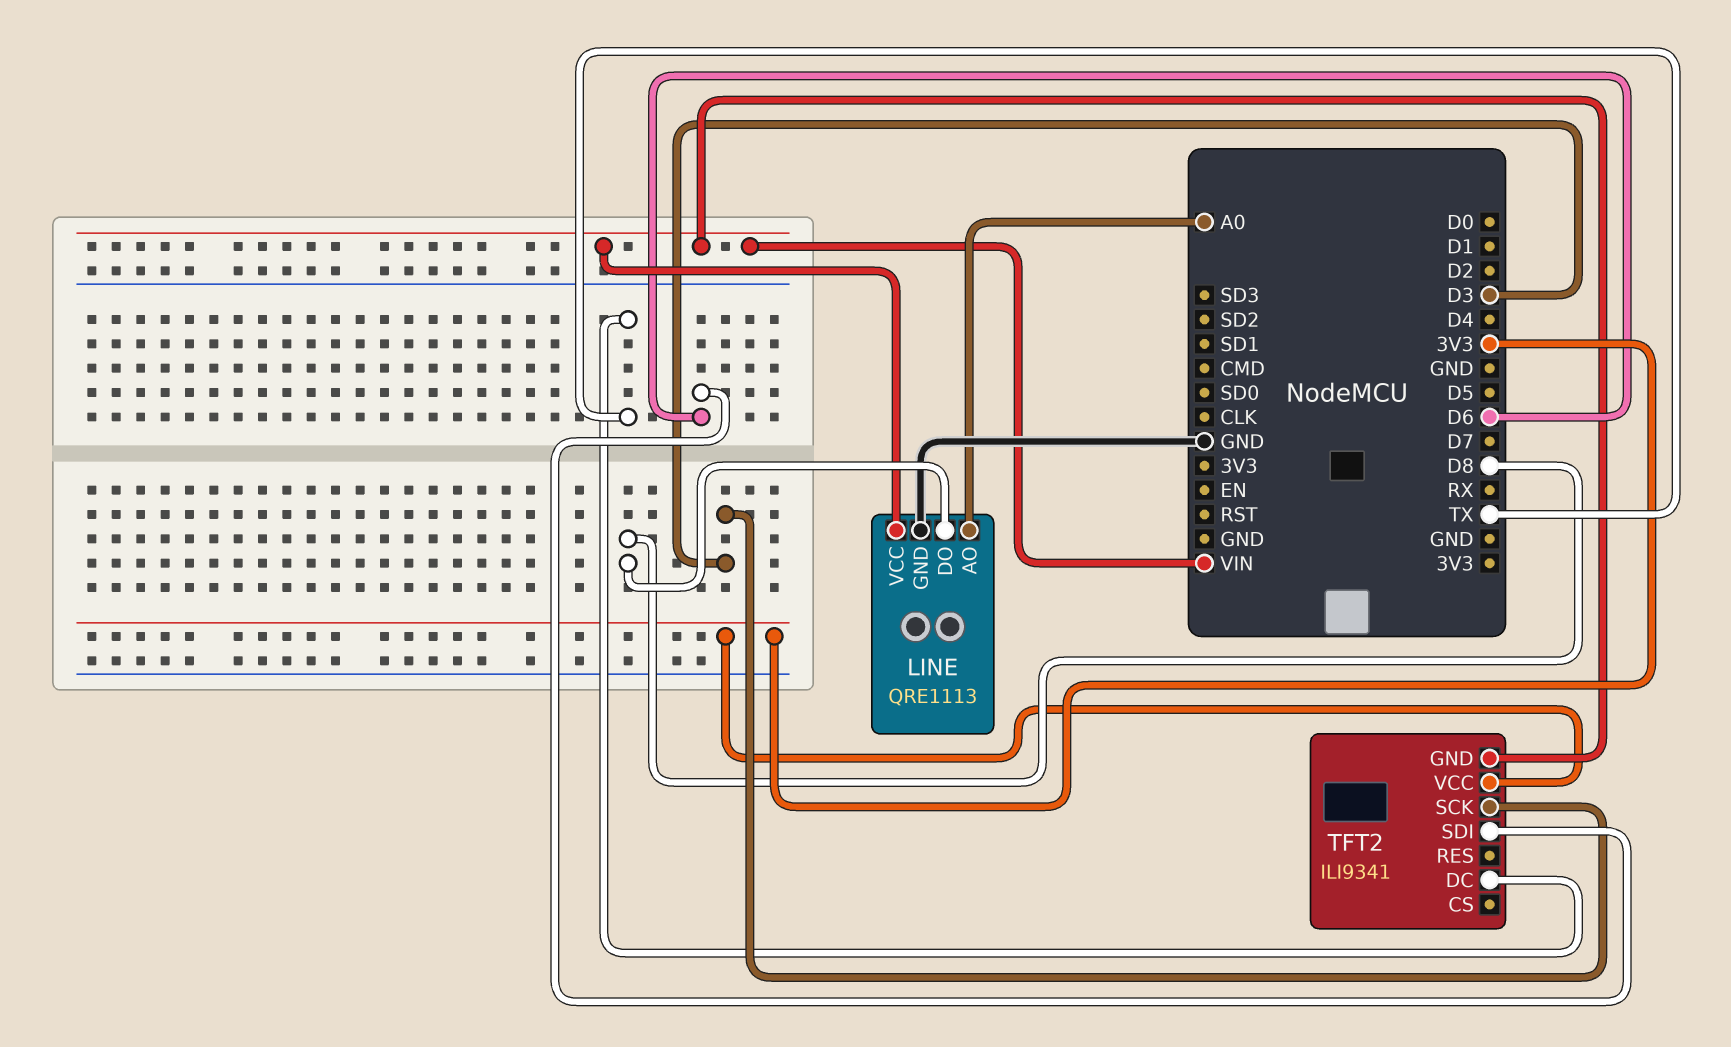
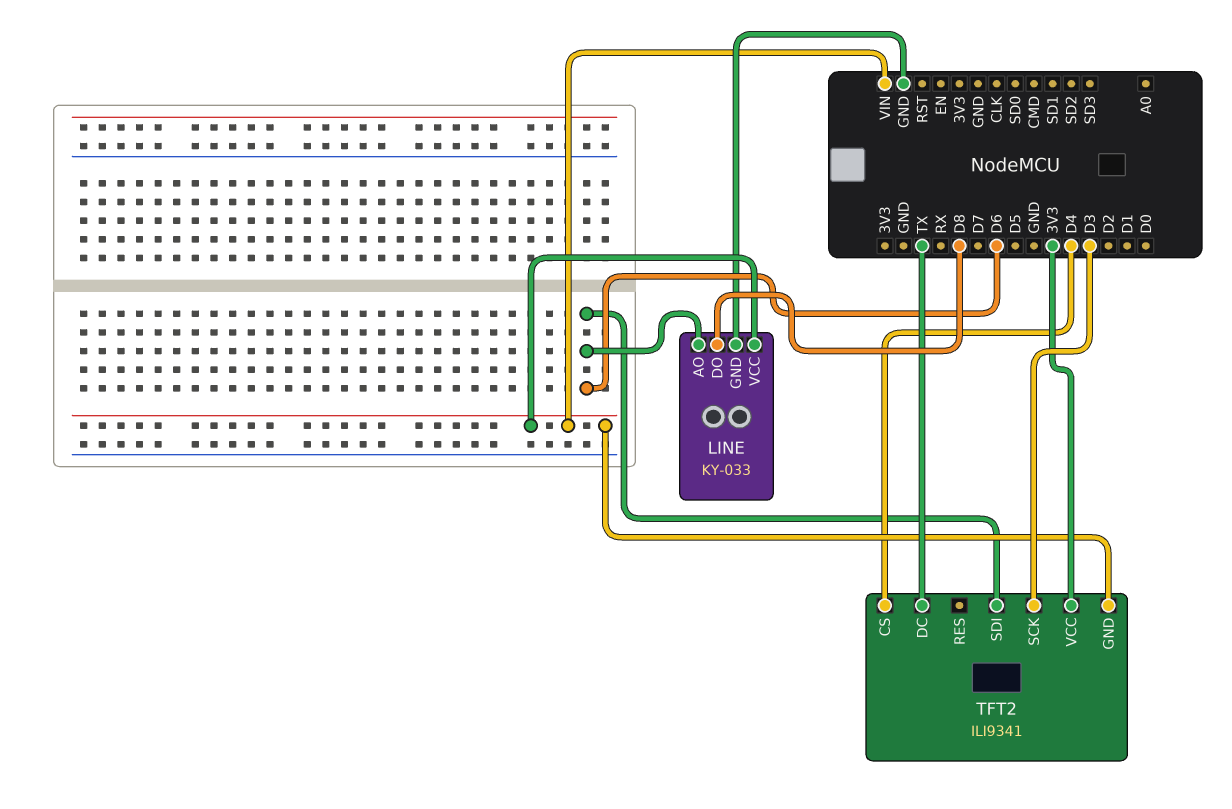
LINE: QRE1113 -> KY-033
LINE pin AO: A0 -> D6
TFT2 pin CS: none -> D4

